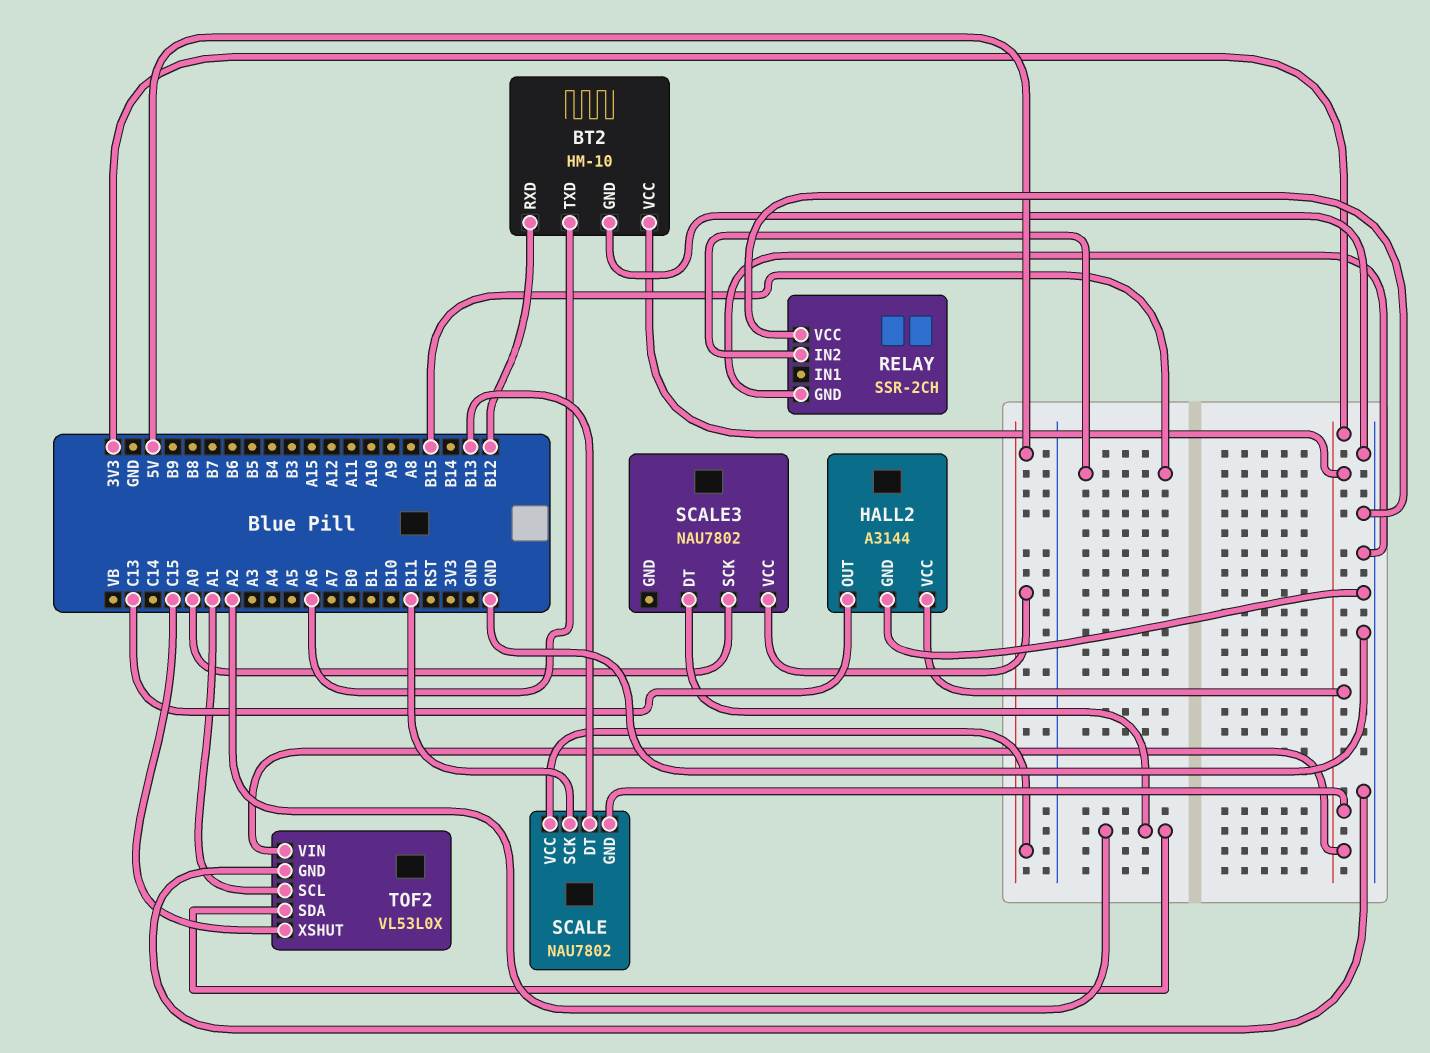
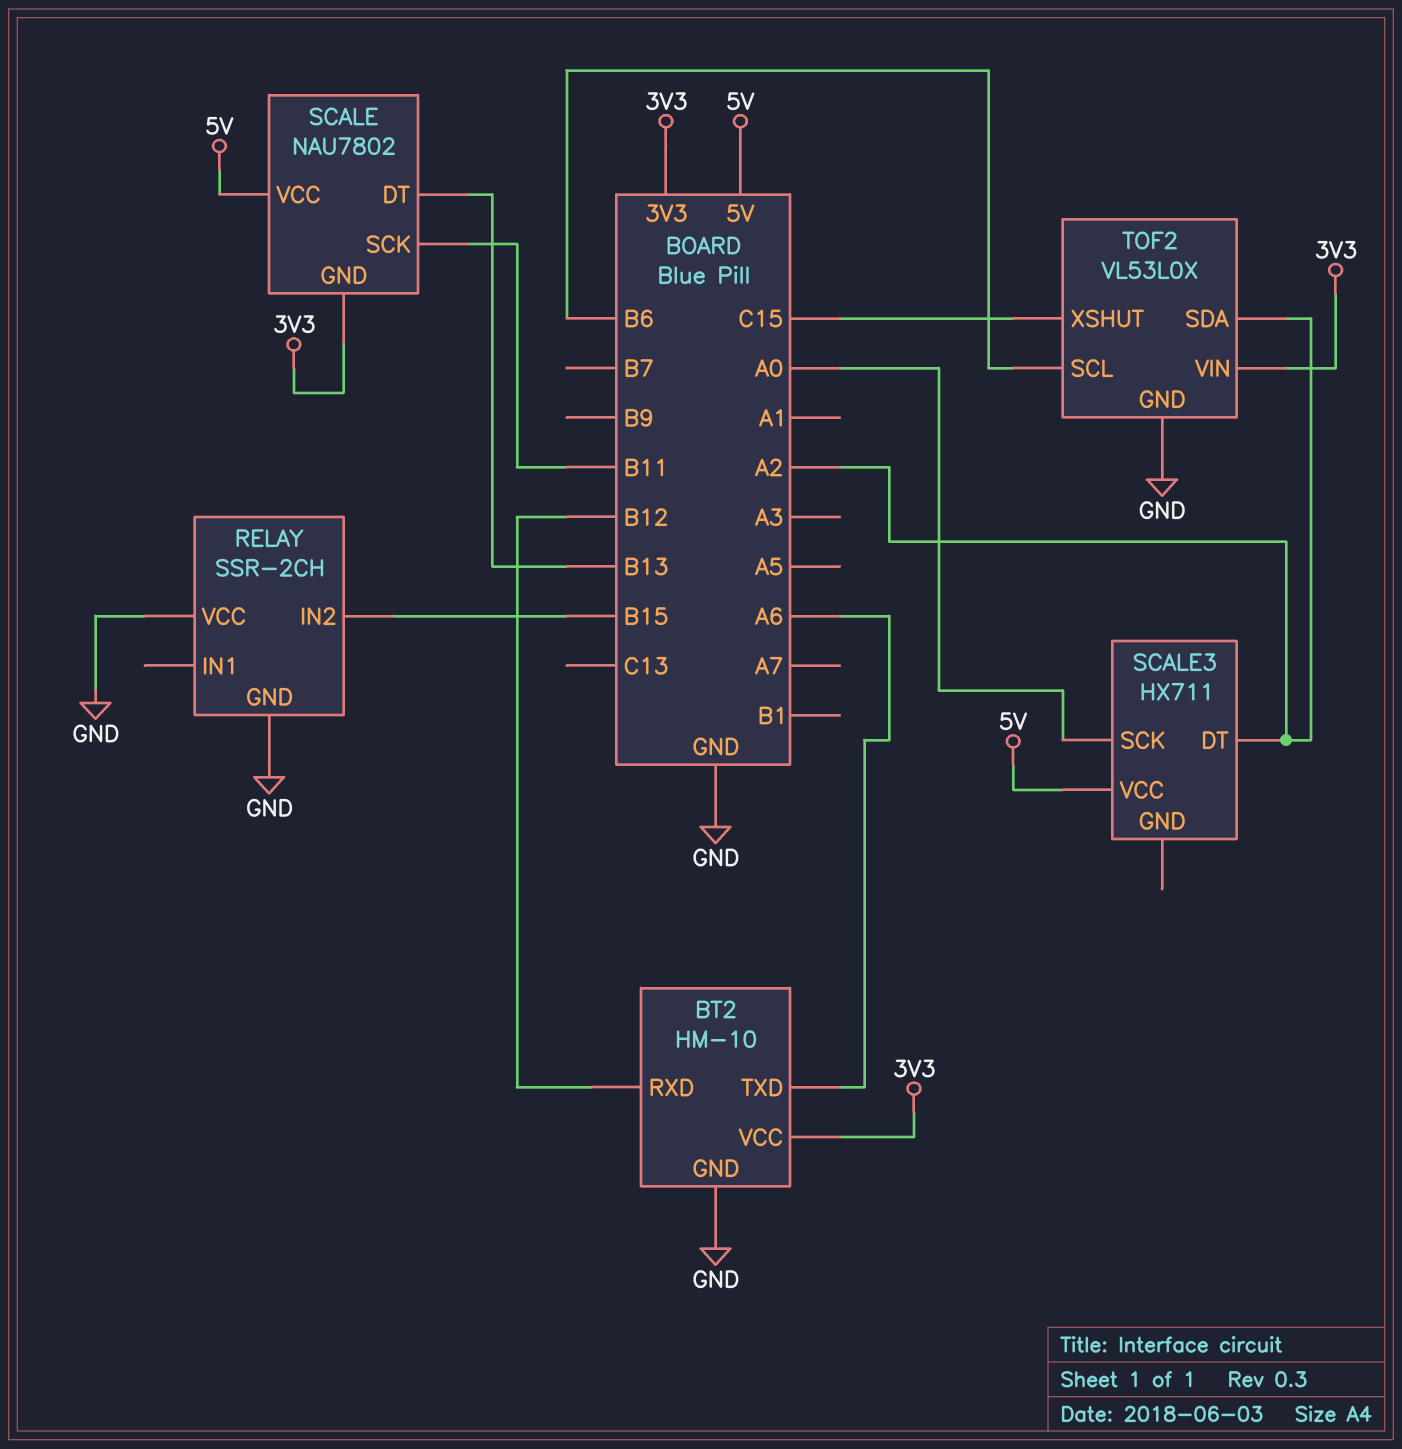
HALL2: A3144 -> none
HALL2 pin GND: GND -> none
HALL2 pin OUT: C13 -> none
HALL2 pin VCC: 3V3 -> none
SCALE3: NAU7802 -> HX711
TOF2 pin SCL: A1 -> B6

